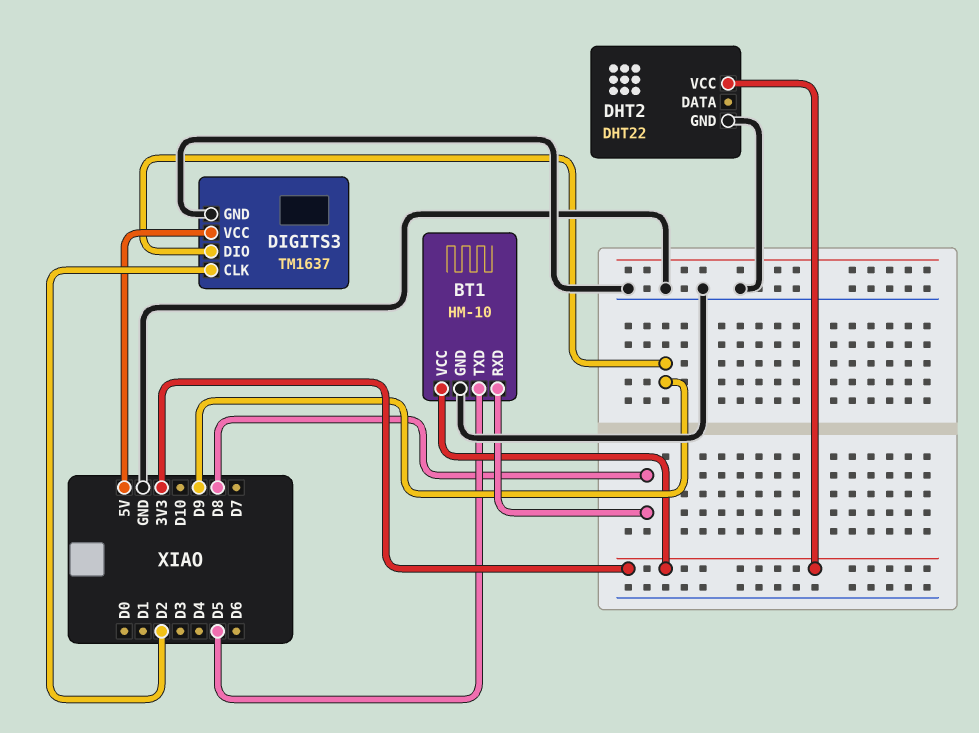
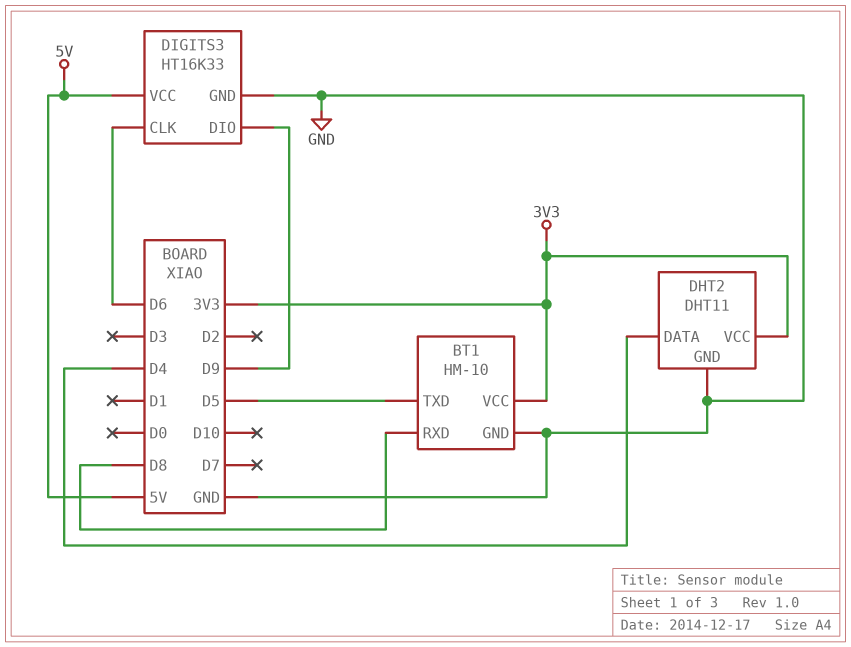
DHT2: DHT22 -> DHT11
DHT2 pin DATA: none -> D4
DIGITS3: TM1637 -> HT16K33
DIGITS3 pin CLK: D2 -> D6

